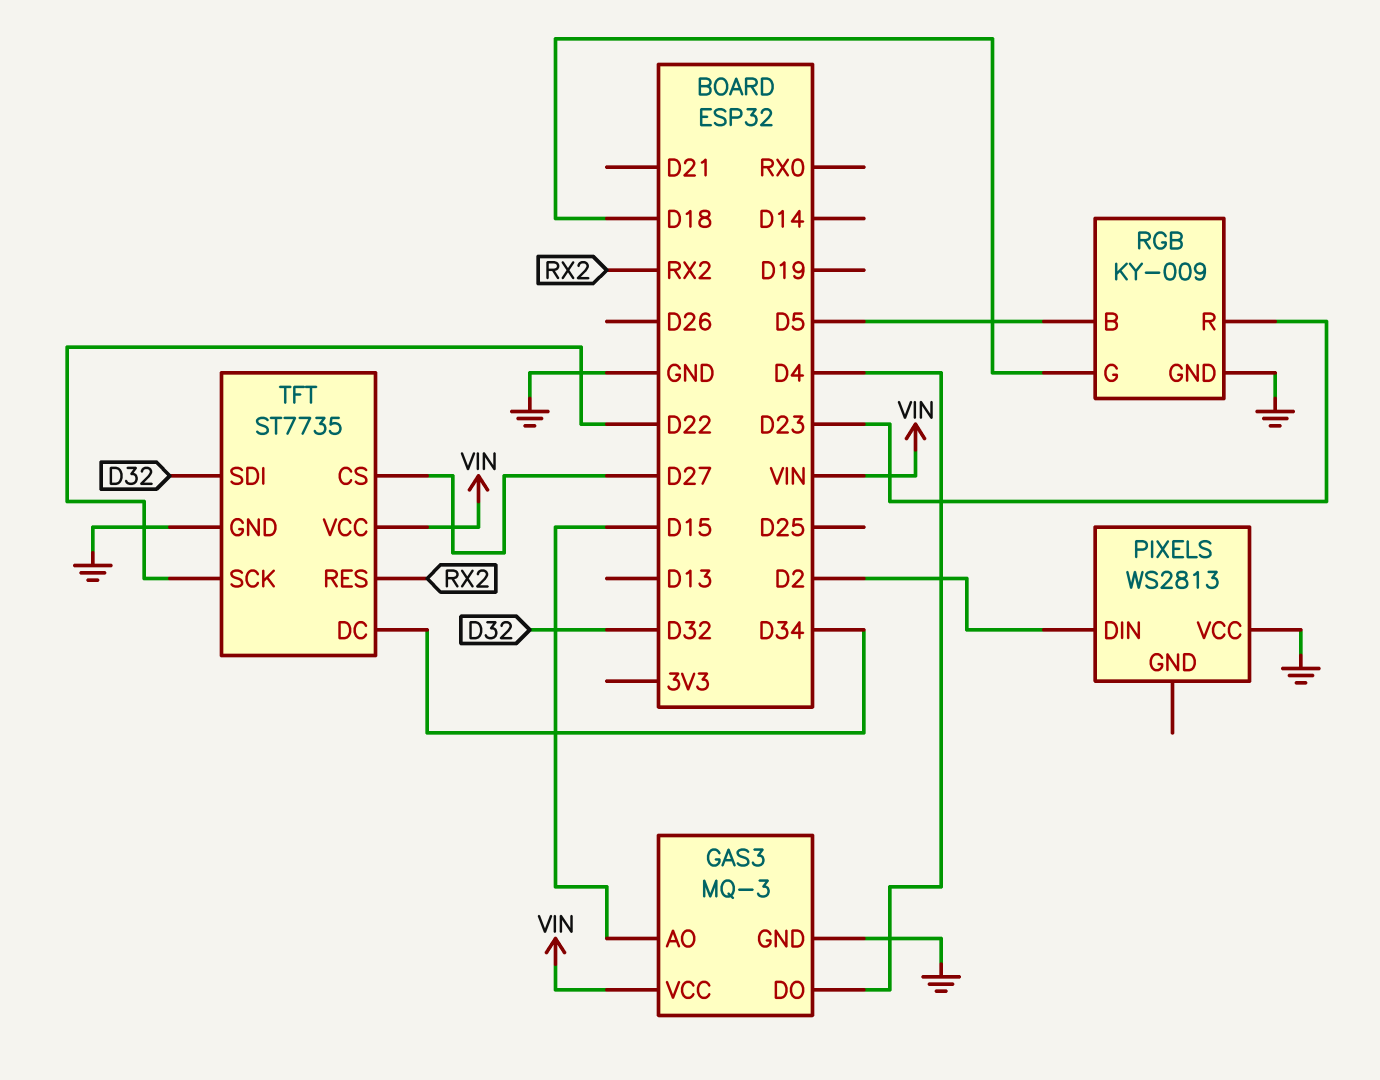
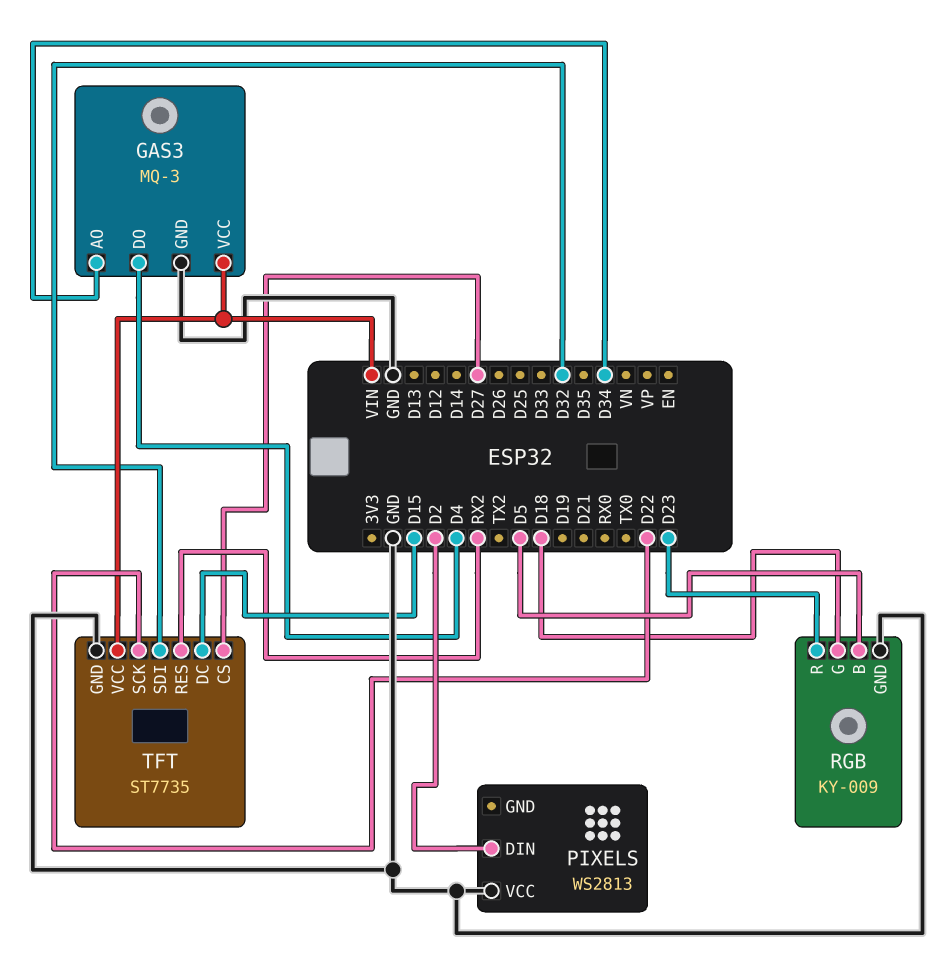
GAS3 pin AO: D15 -> D34
TFT pin DC: D34 -> D15

